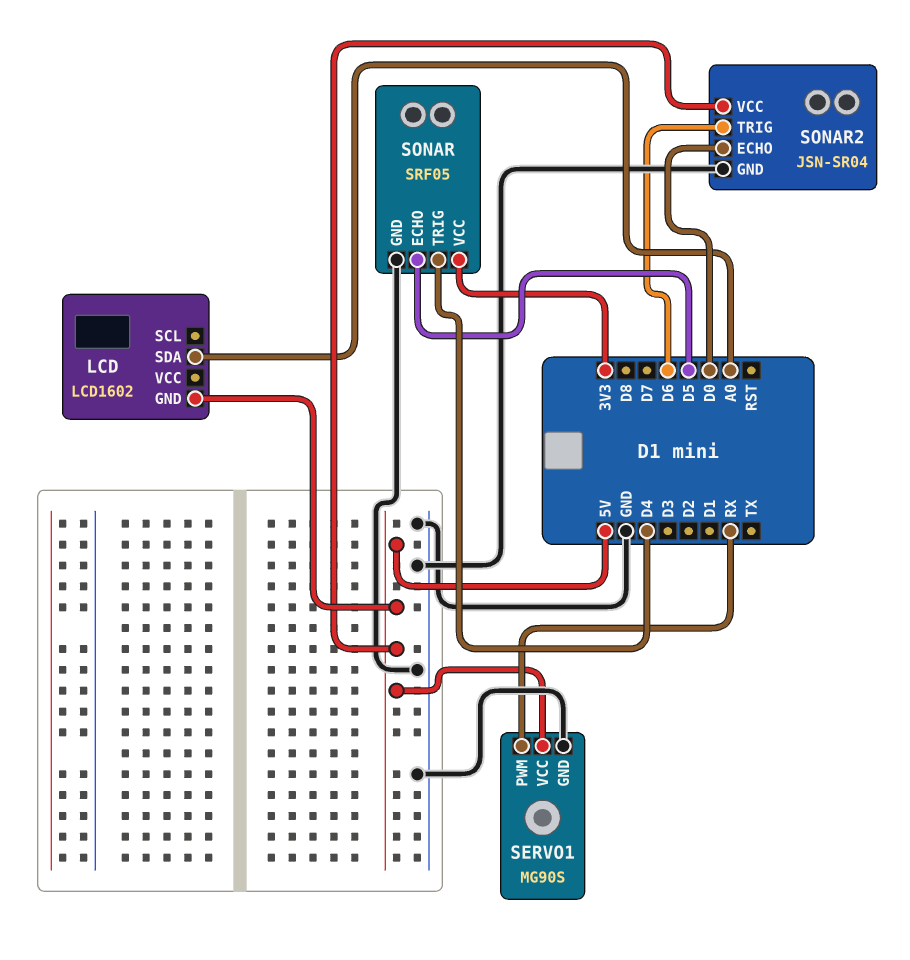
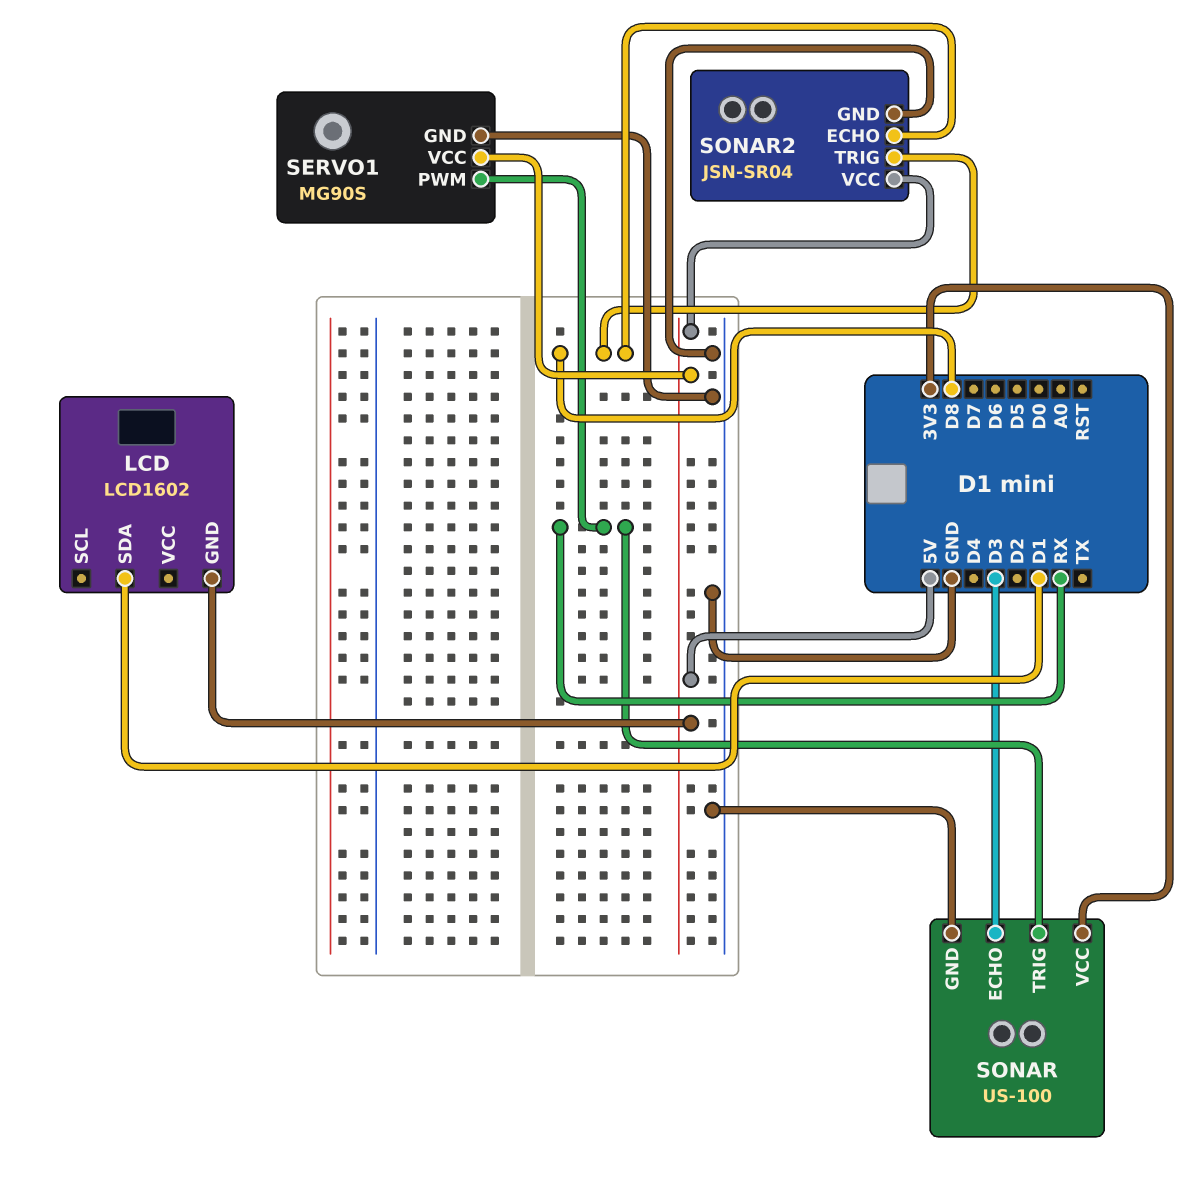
LCD pin SDA: A0 -> D1
SONAR: SRF05 -> US-100
SONAR pin ECHO: D5 -> D3
SONAR pin TRIG: D4 -> RX
SONAR2 pin ECHO: D0 -> D8
SONAR2 pin TRIG: D6 -> D8

